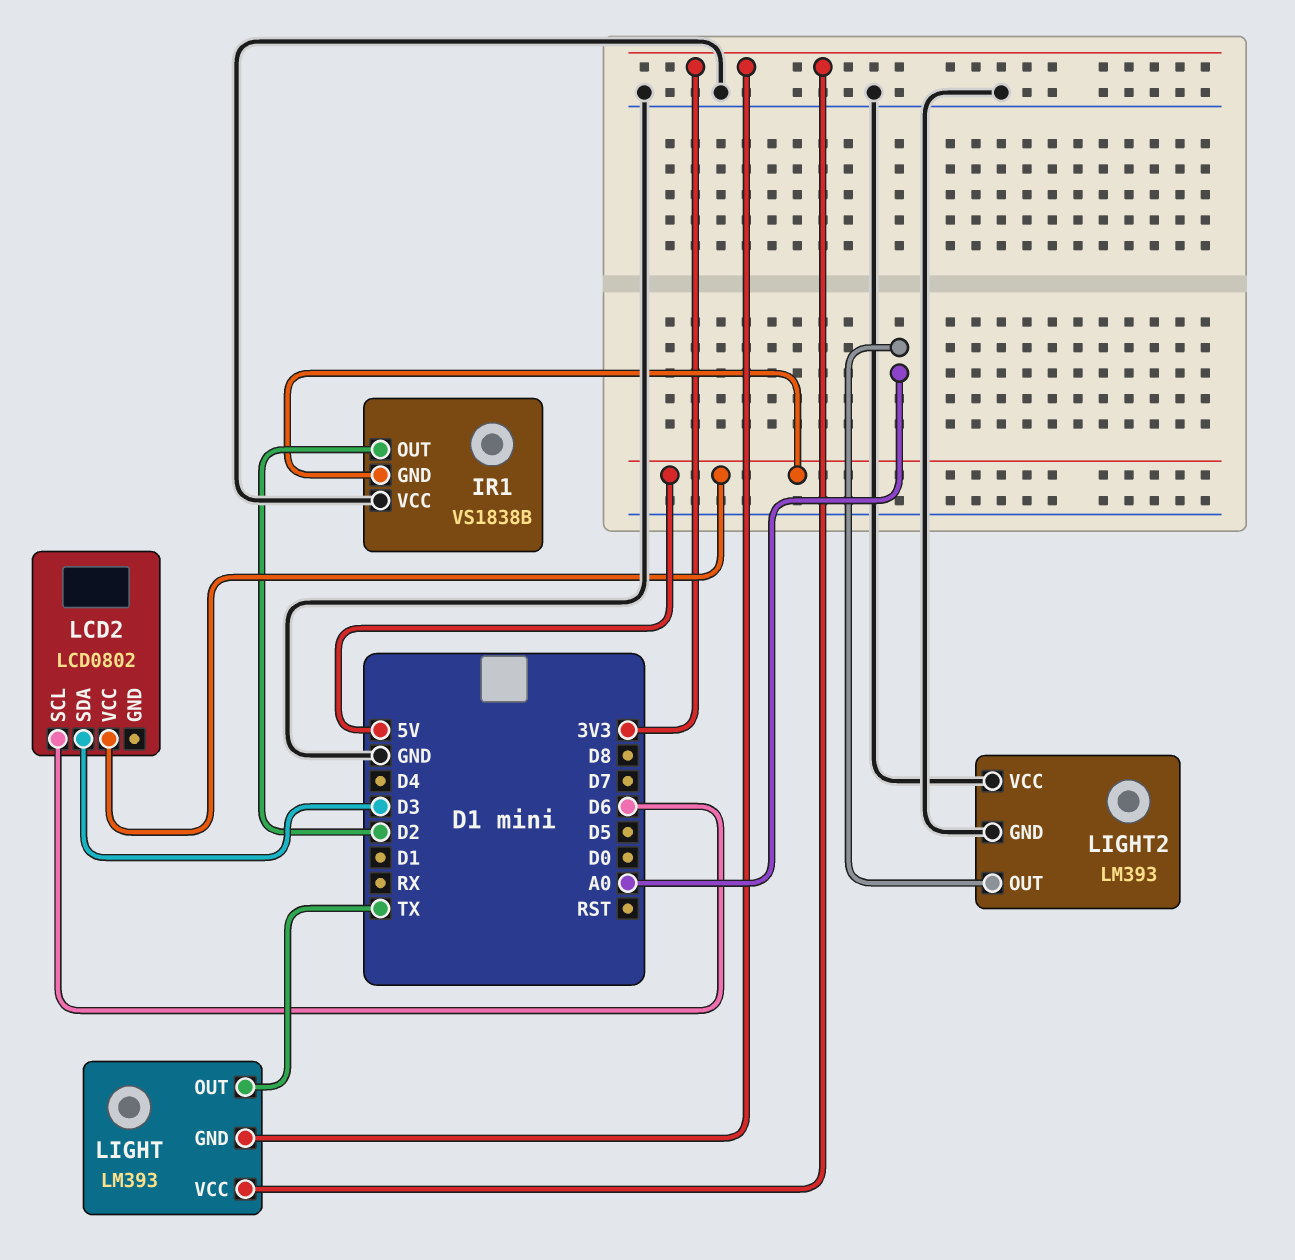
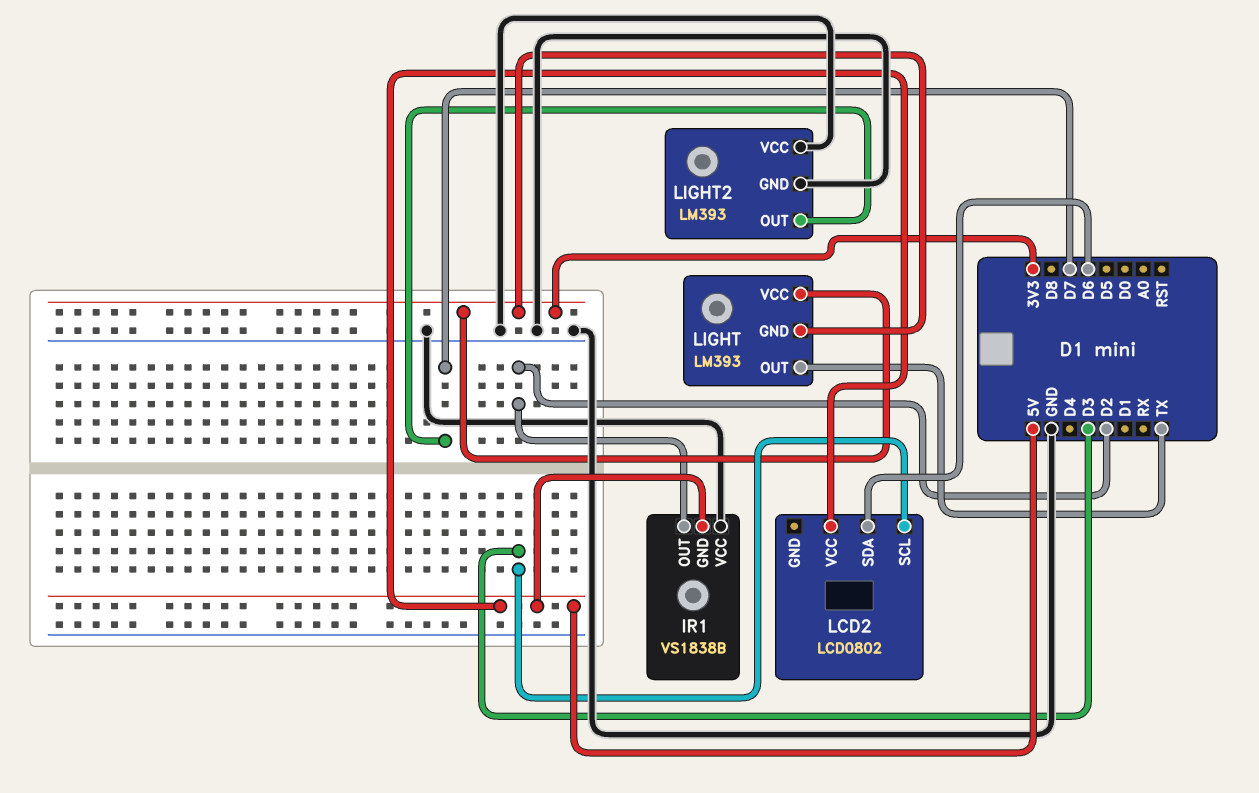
LCD2 pin SCL: D6 -> D3
LCD2 pin SDA: D3 -> D6
LIGHT2 pin OUT: A0 -> D7

